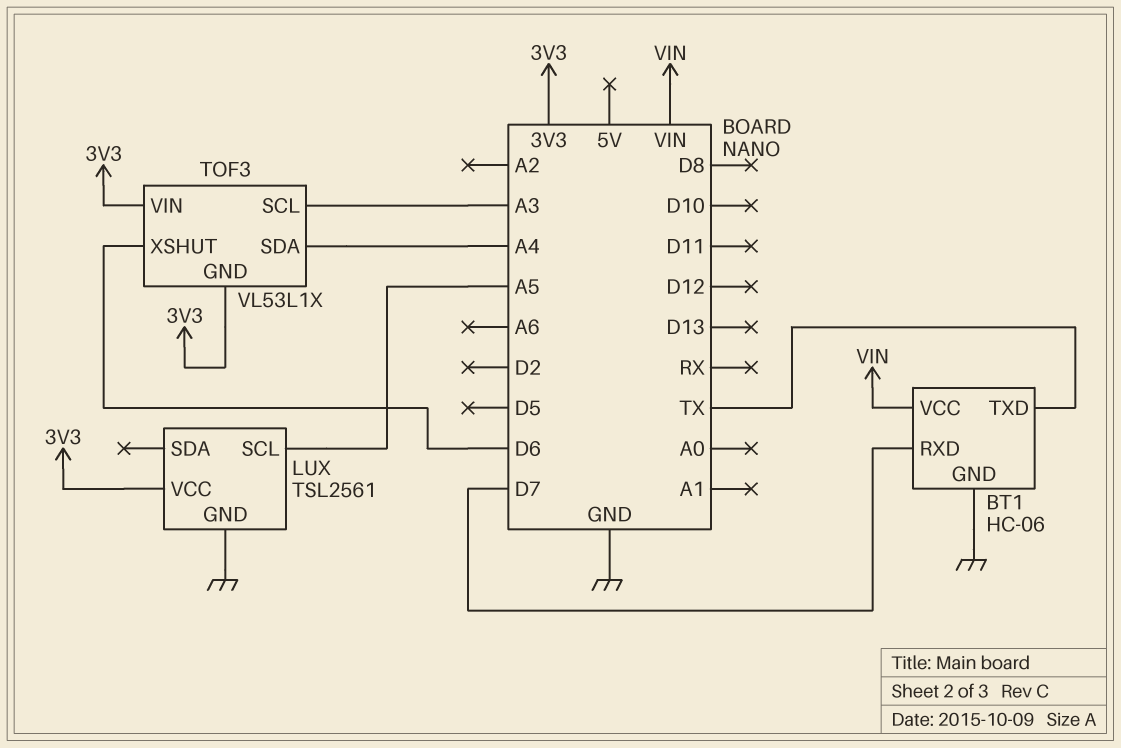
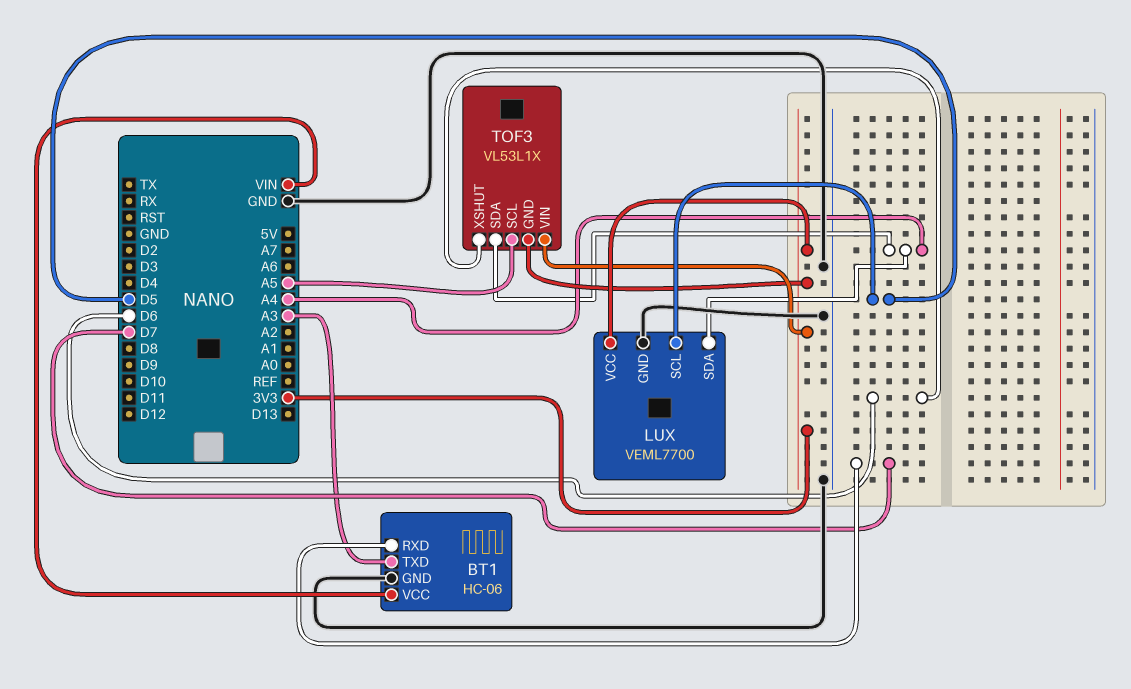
BT1 pin TXD: TX -> A3
LUX: TSL2561 -> VEML7700
LUX pin SCL: A5 -> D5
LUX pin SDA: none -> A4
TOF3 pin SCL: A3 -> A5

